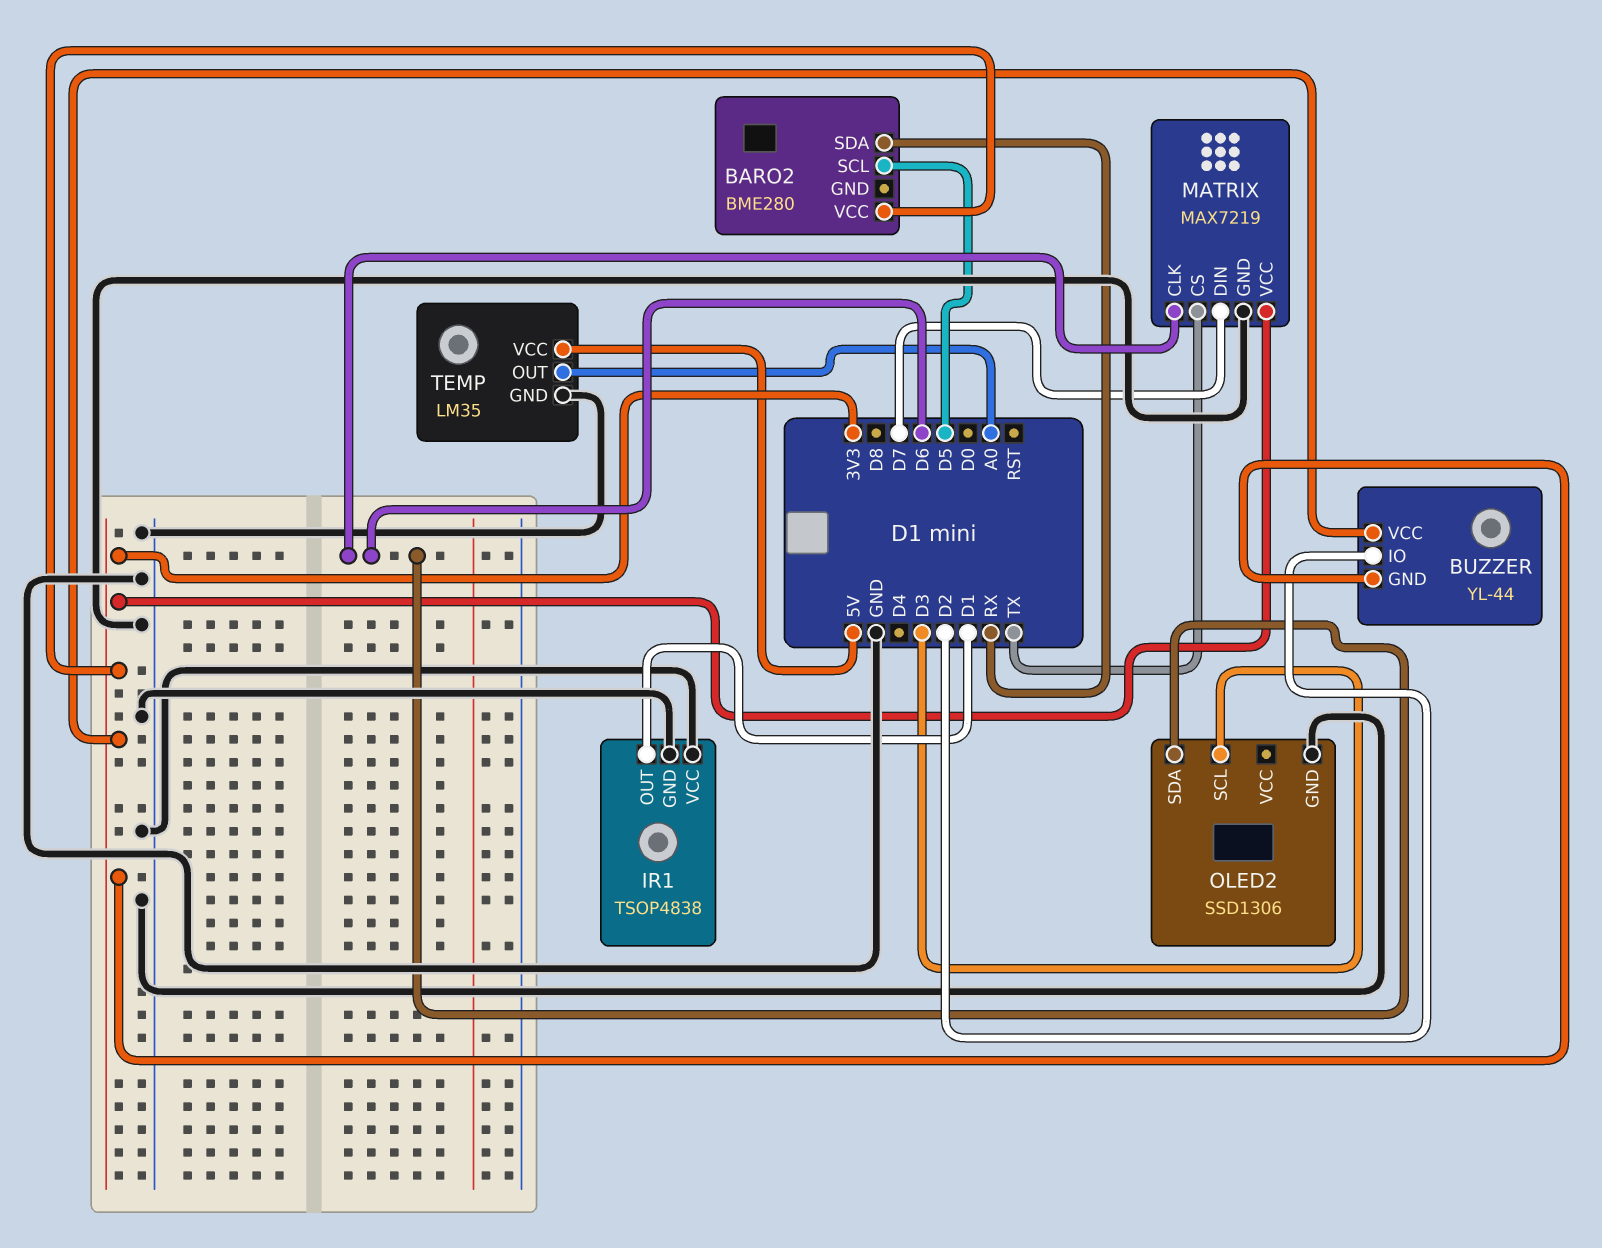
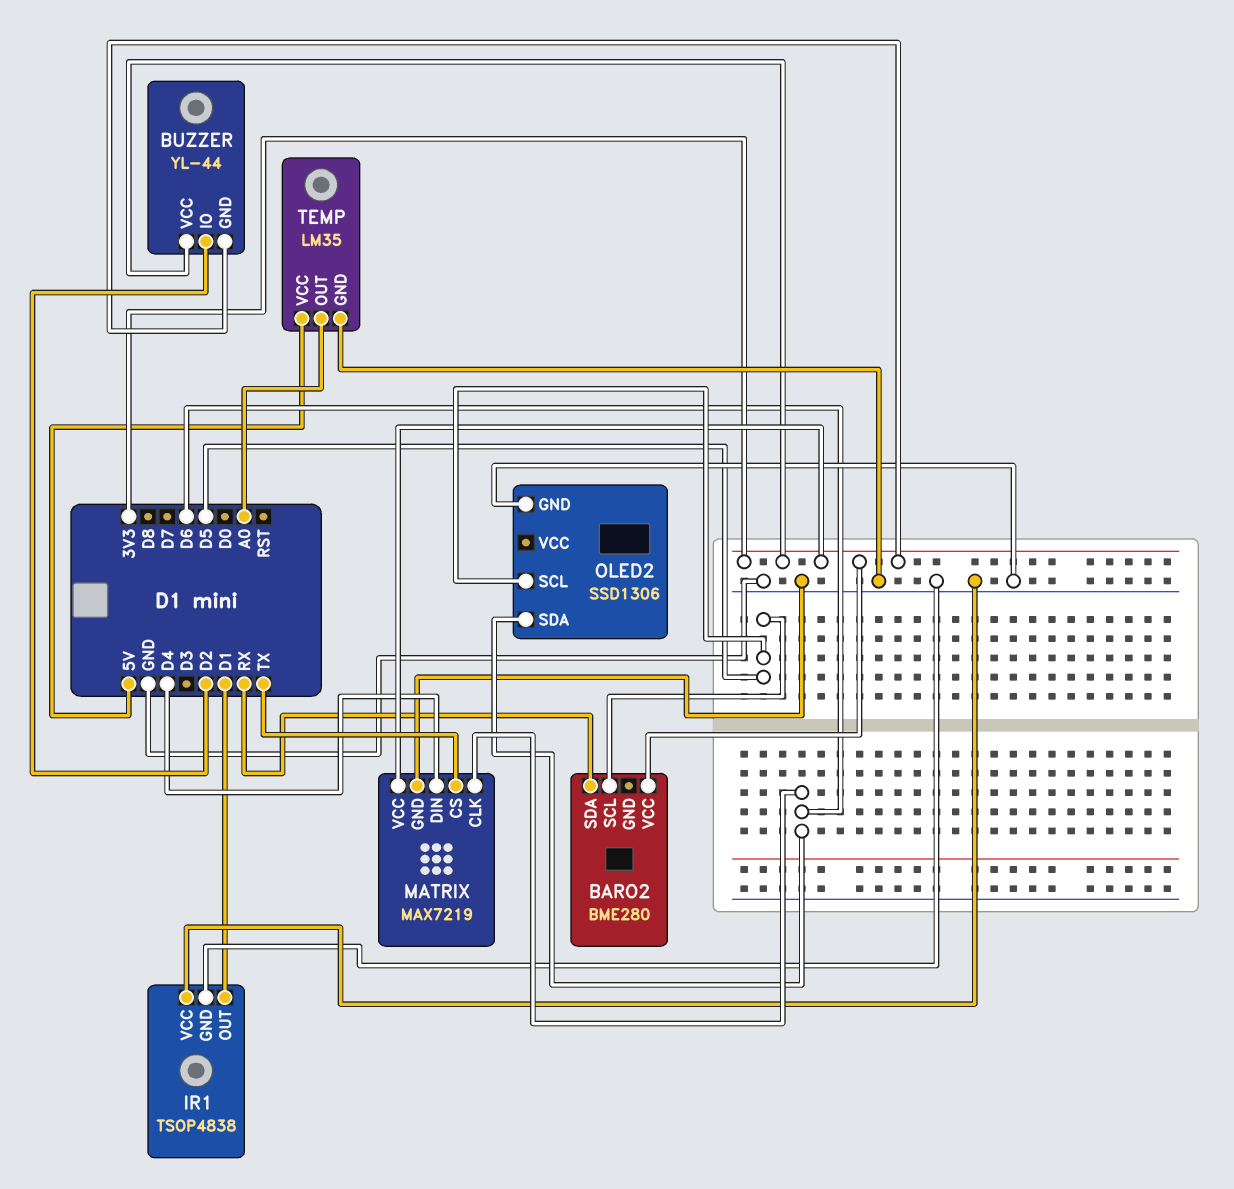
MATRIX pin DIN: D7 -> D4
OLED2 pin SCL: D3 -> D5

